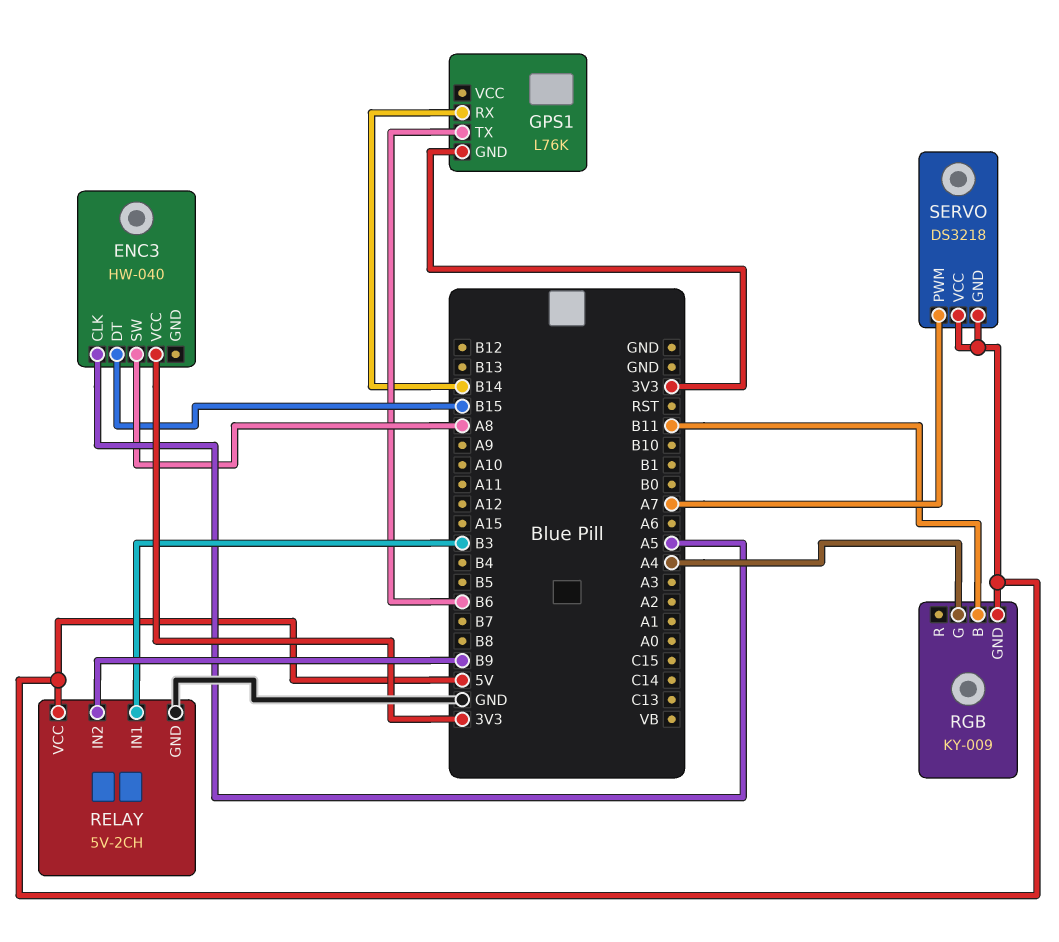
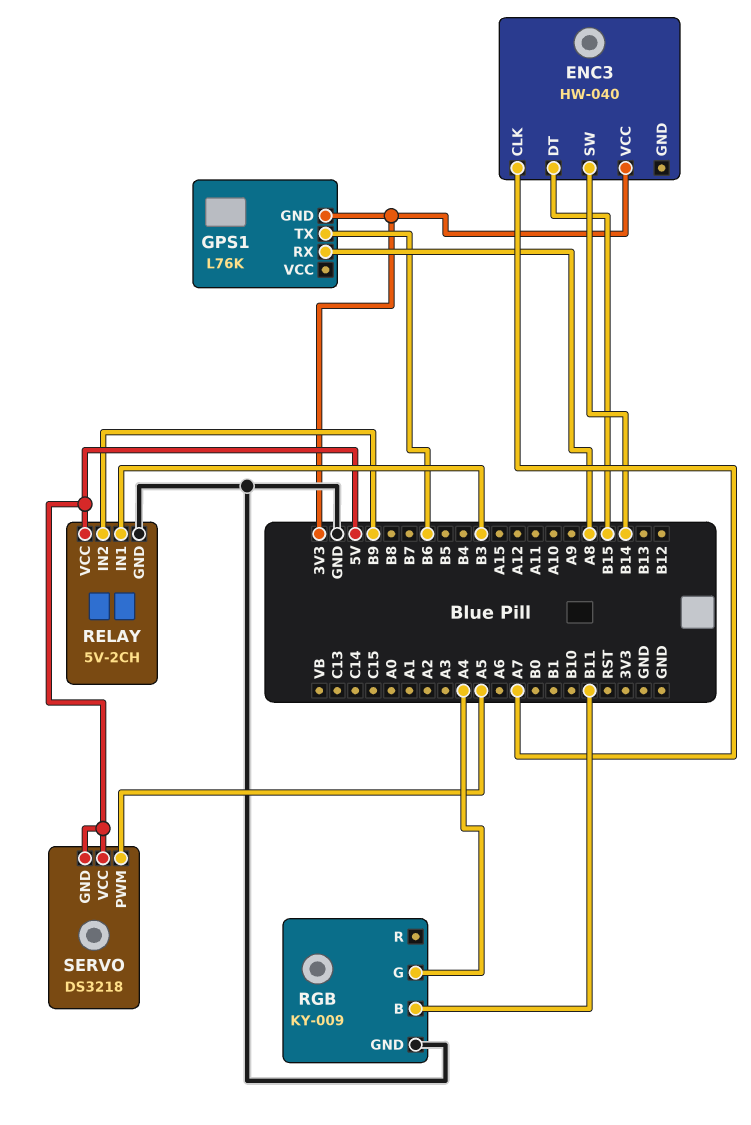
ENC3 pin CLK: A5 -> A7
ENC3 pin SW: A8 -> B14
GPS1 pin RX: B14 -> A8
RGB pin GND: 5V -> GND
SERVO pin PWM: A7 -> A5

